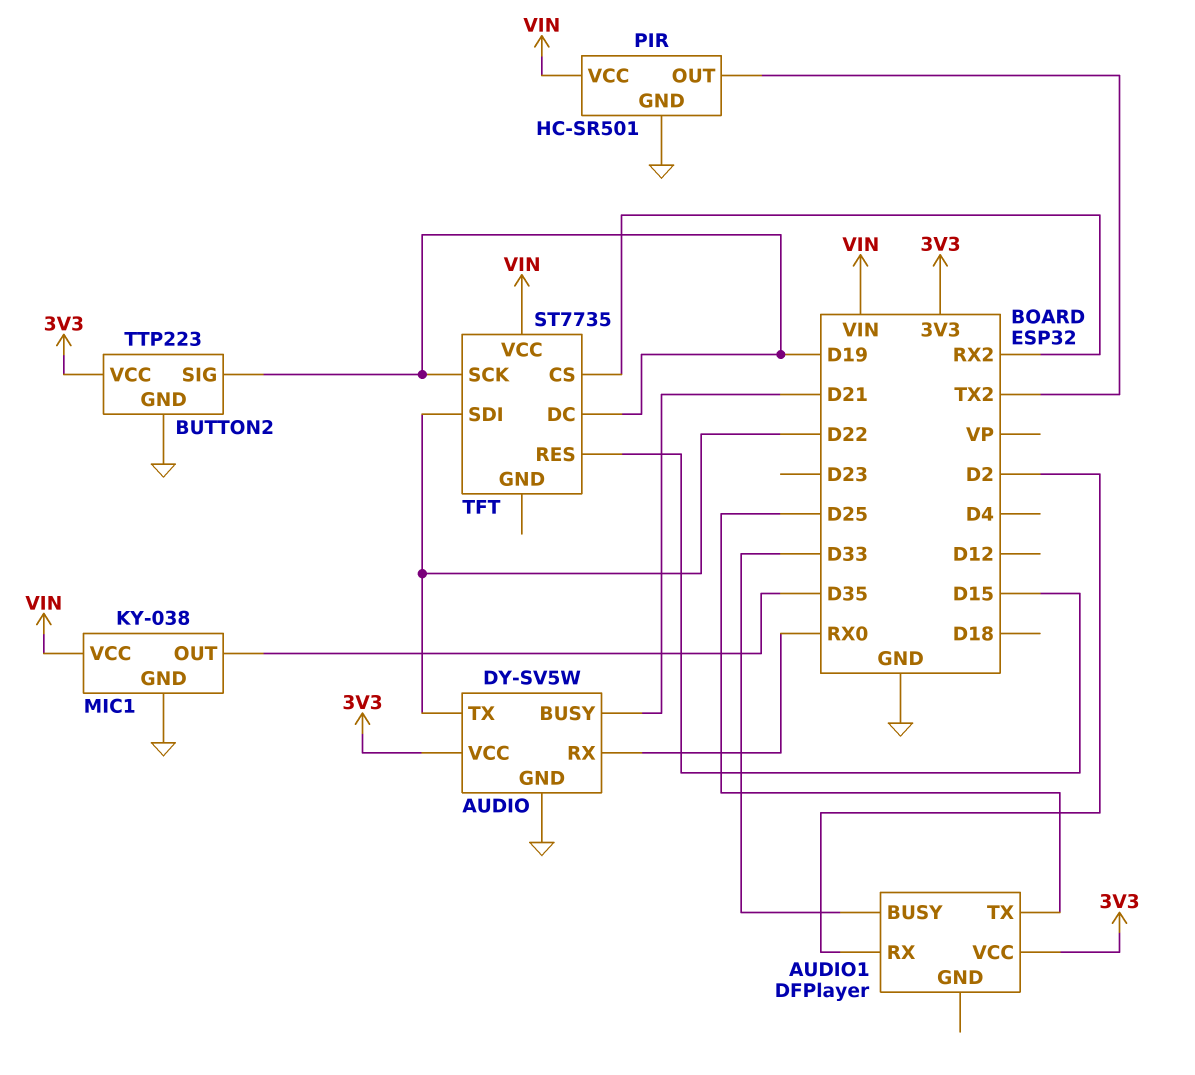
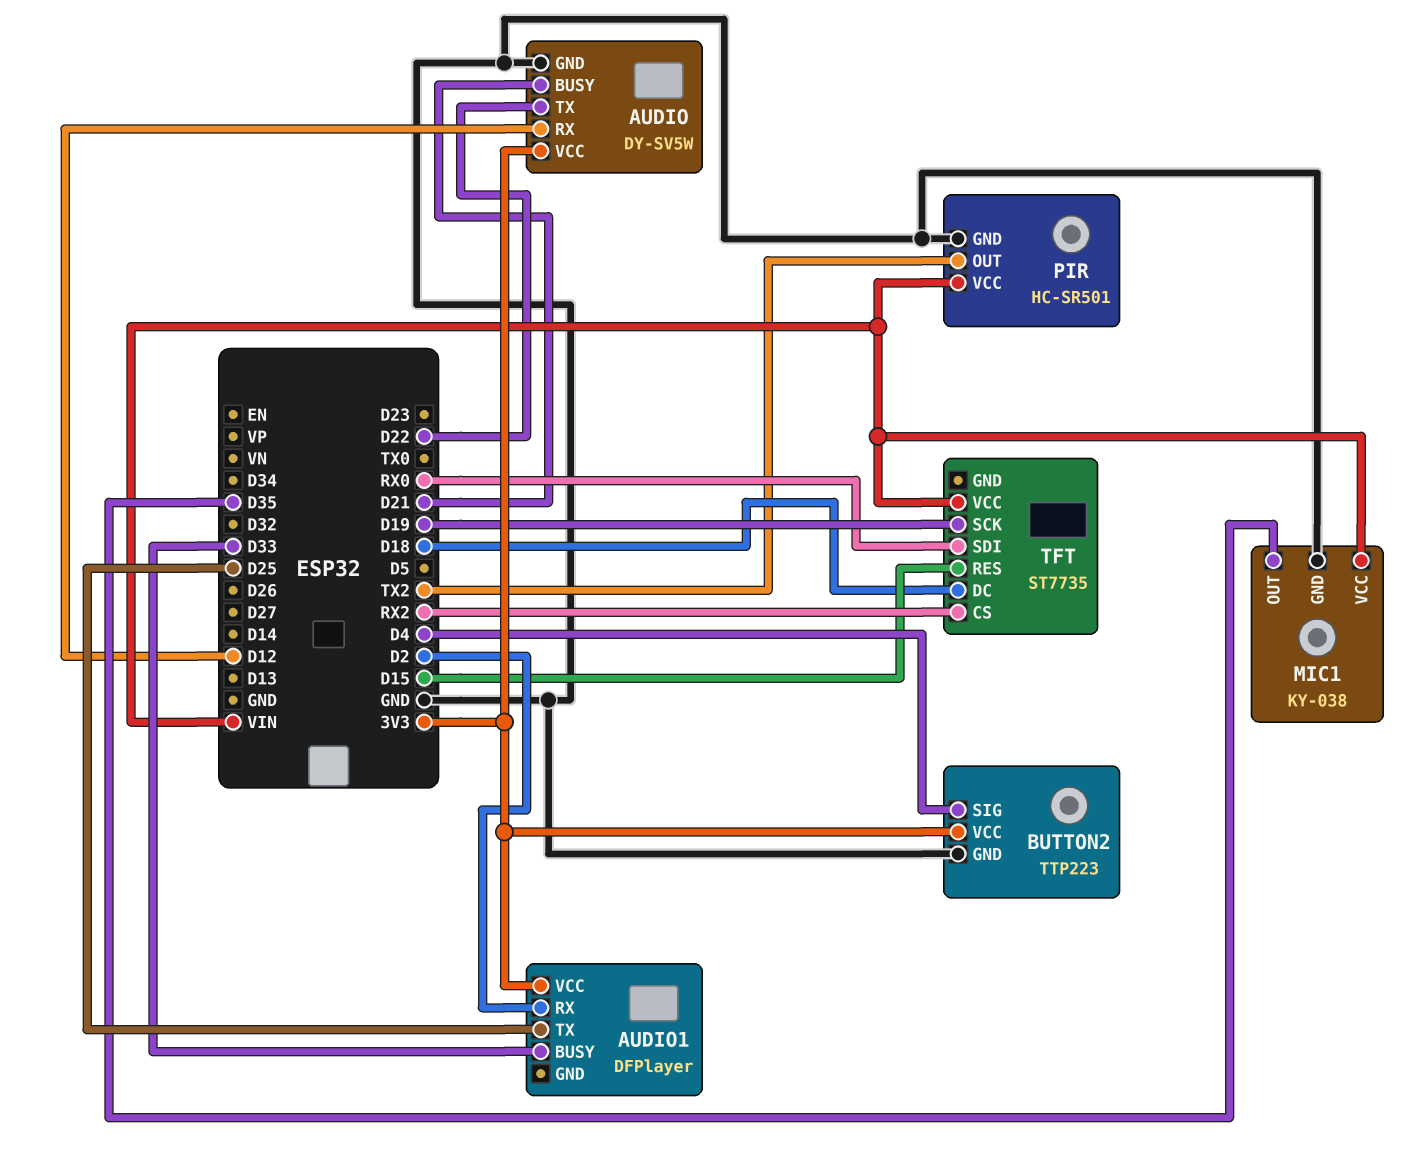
AUDIO pin RX: RX0 -> D12
BUTTON2 pin SIG: D19 -> D4
TFT pin DC: D19 -> D18
TFT pin SDI: D22 -> RX0

